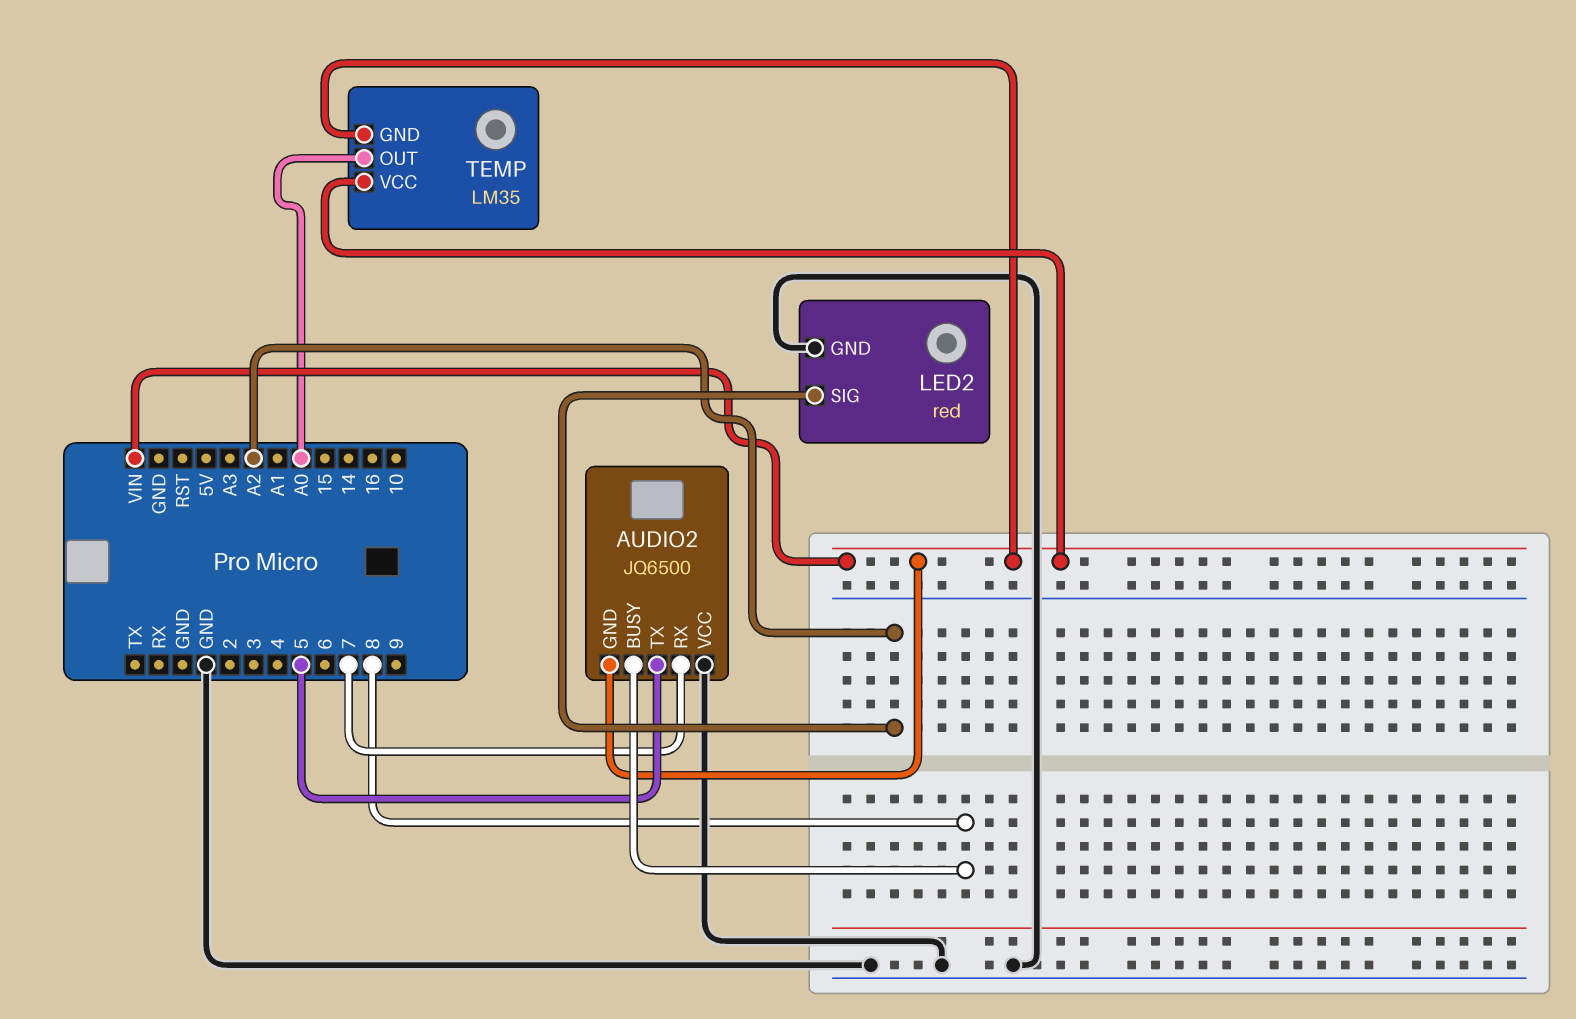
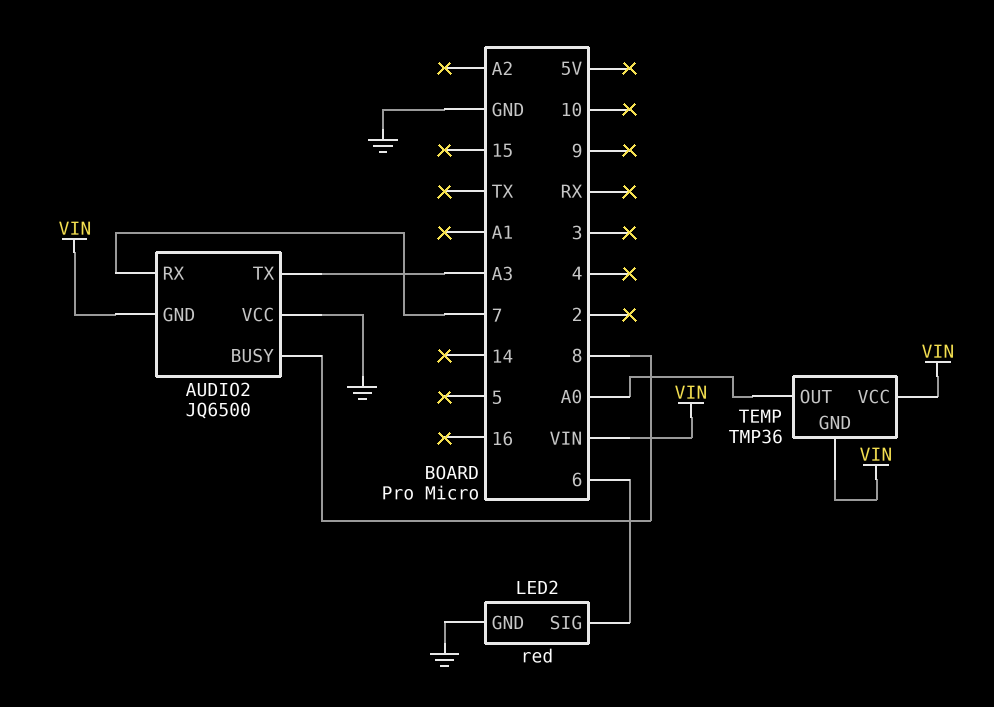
AUDIO2 pin TX: 5 -> A3
LED2 pin SIG: A2 -> 6
TEMP: LM35 -> TMP36

